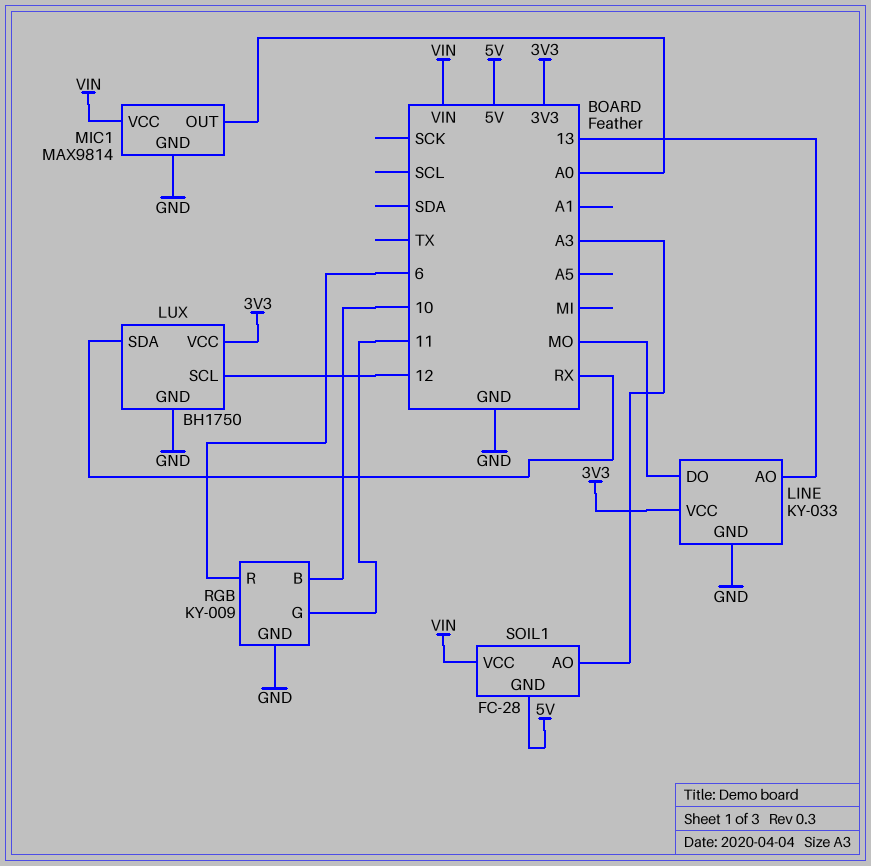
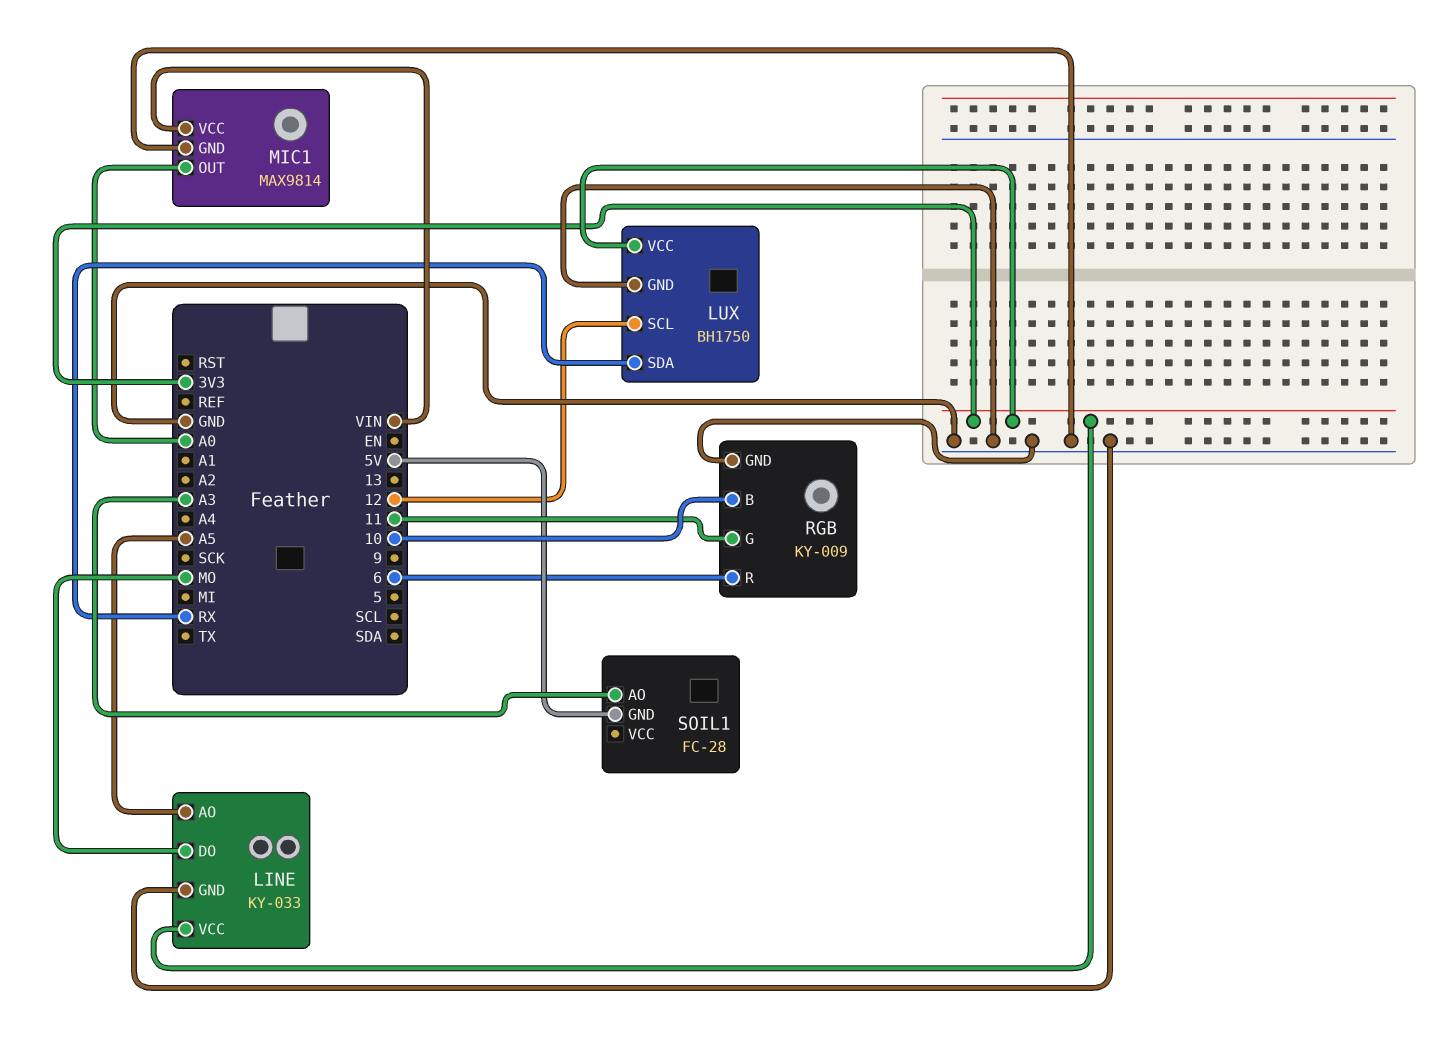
LINE pin AO: 13 -> A5
SOIL1 pin VCC: VIN -> none

